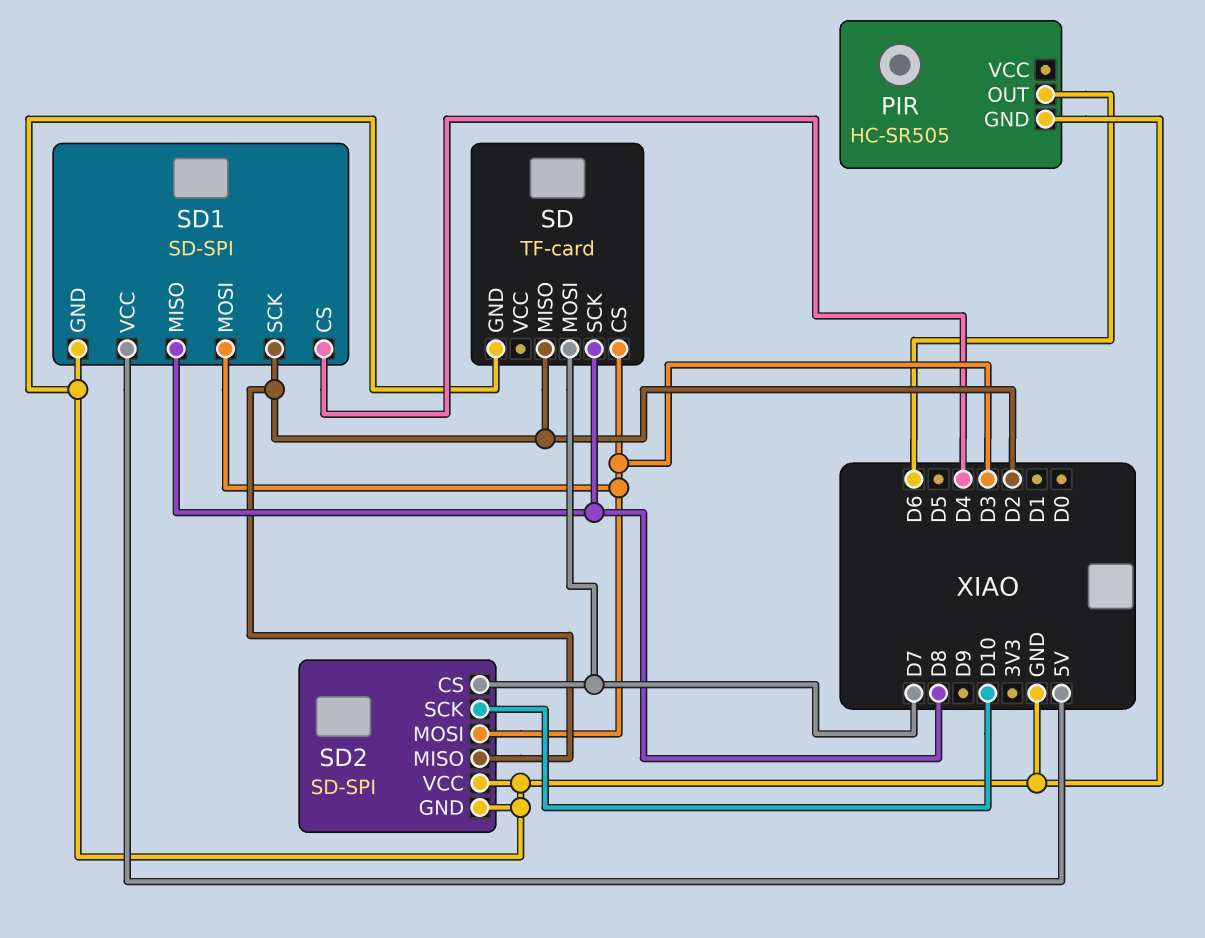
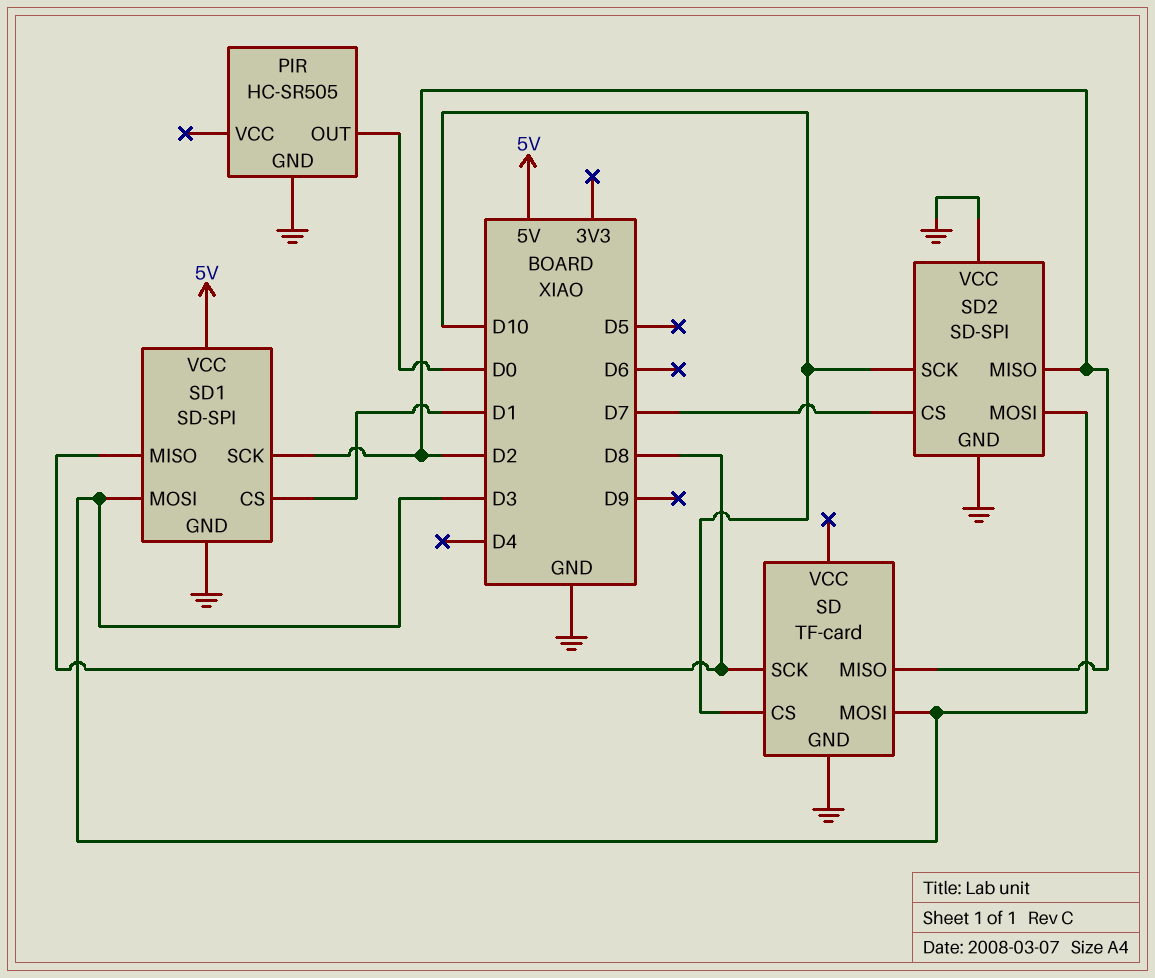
PIR pin OUT: D6 -> D0
SD pin CS: D3 -> D10
SD pin MOSI: D7 -> D3
SD1 pin CS: D4 -> D1

